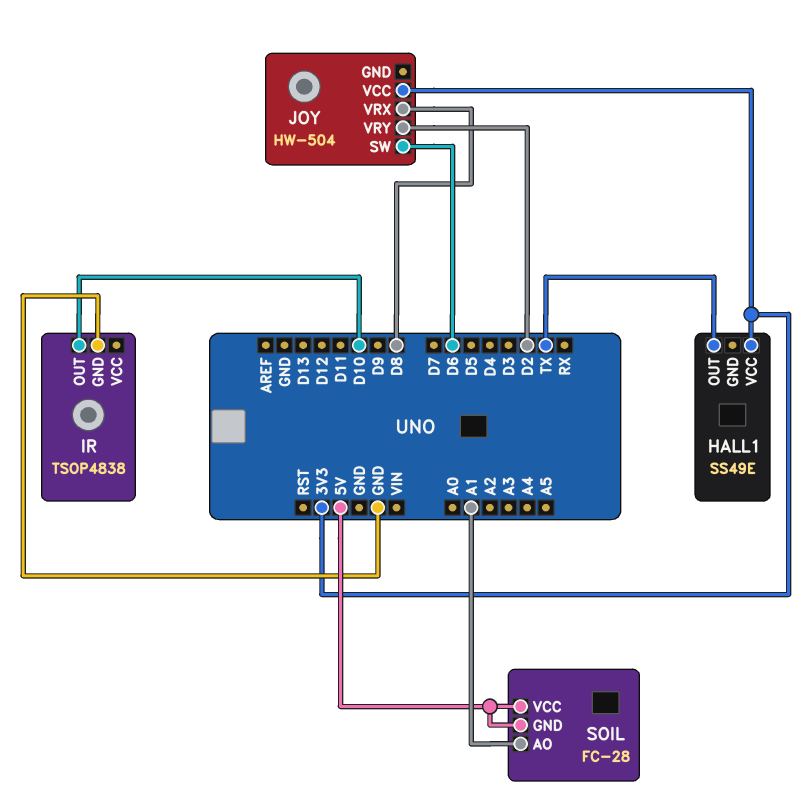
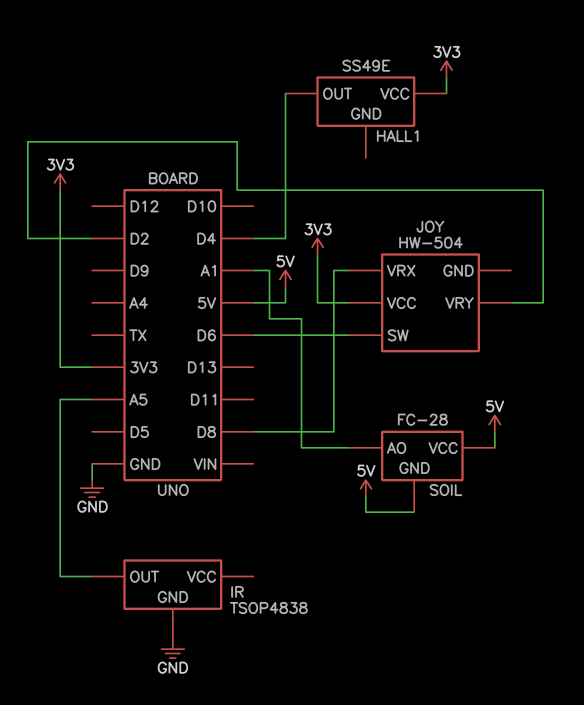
HALL1 pin OUT: TX -> D4
IR pin OUT: D10 -> A5

